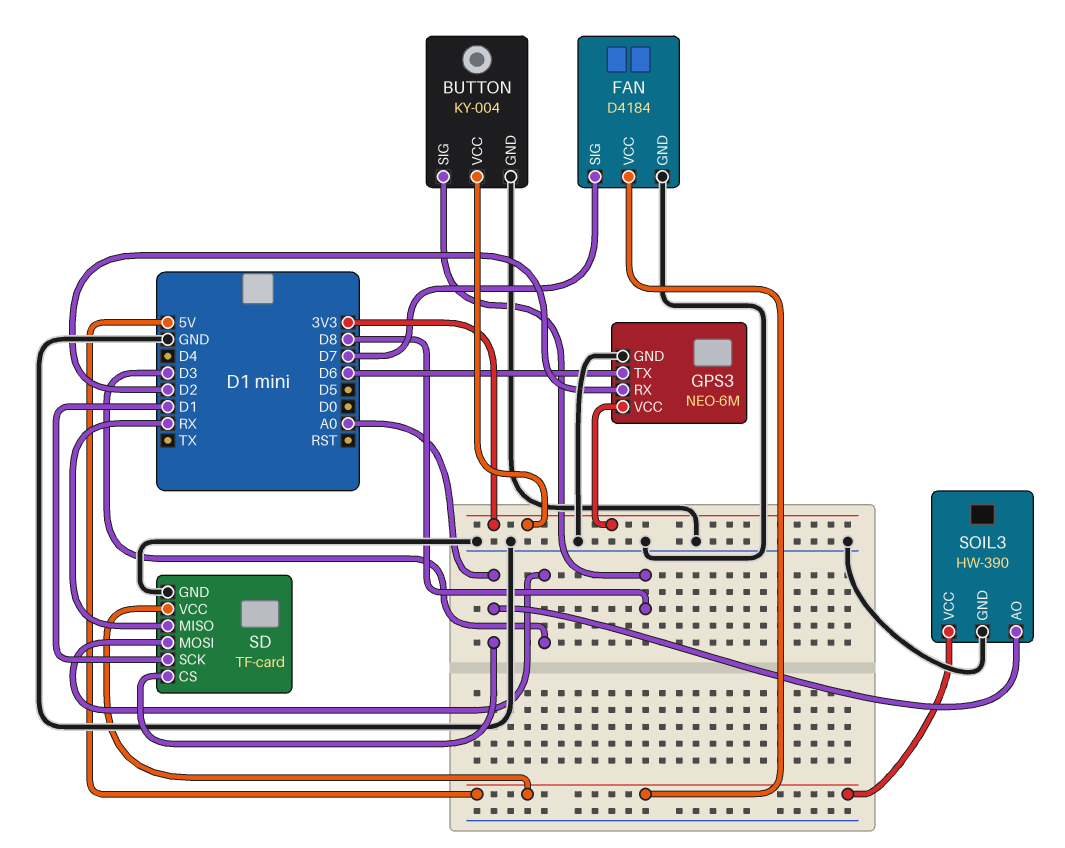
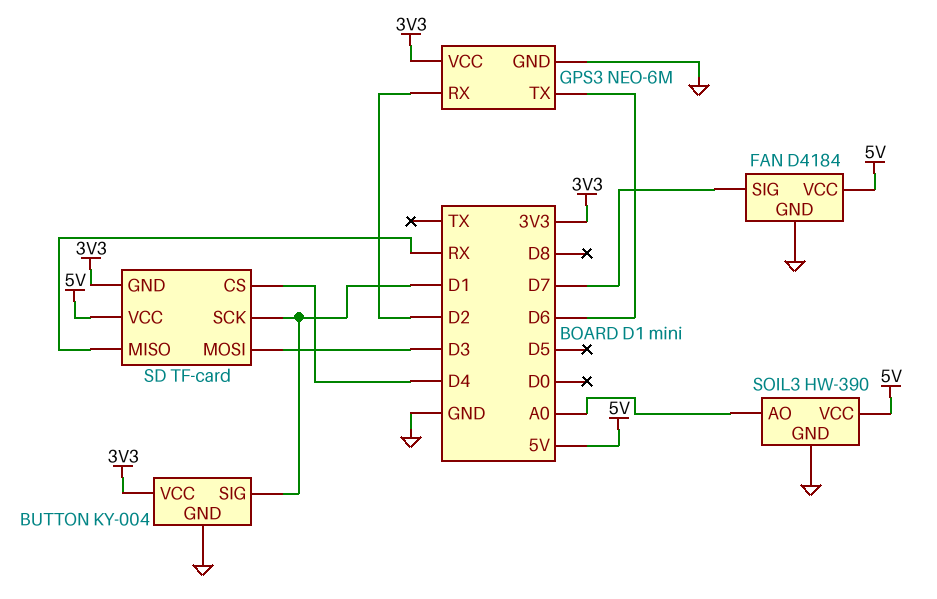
BUTTON pin SIG: D8 -> D1
SD pin CS: A0 -> D4
SD pin GND: GND -> 3V3

